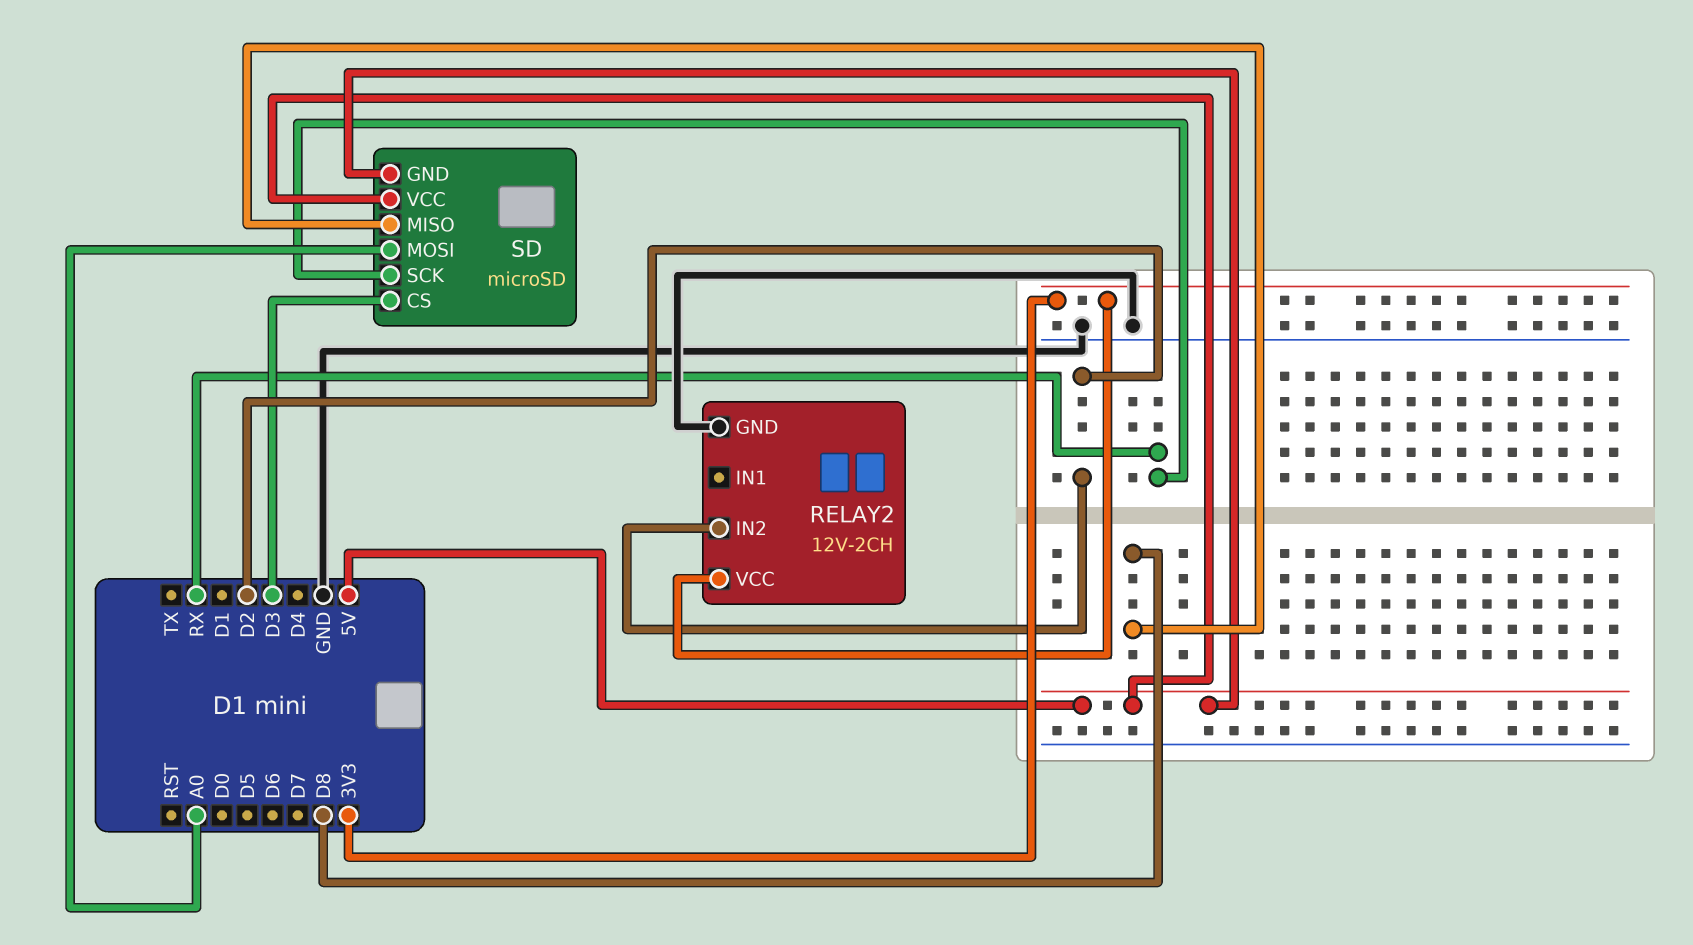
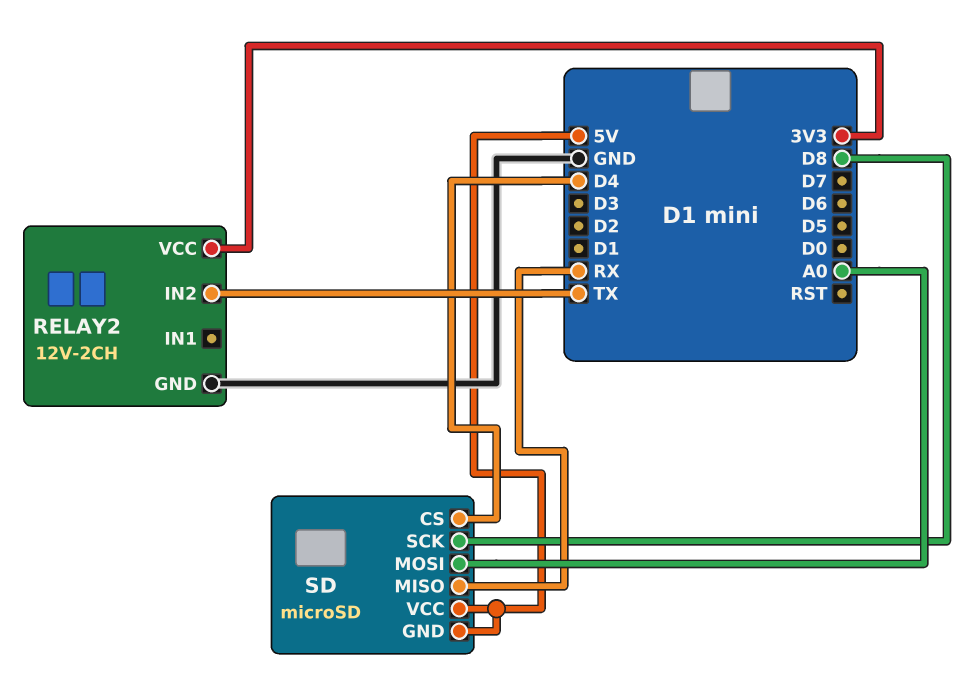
RELAY2 pin IN2: D2 -> TX
SD pin CS: D3 -> D4
SD pin MISO: D8 -> RX
SD pin SCK: RX -> D8

